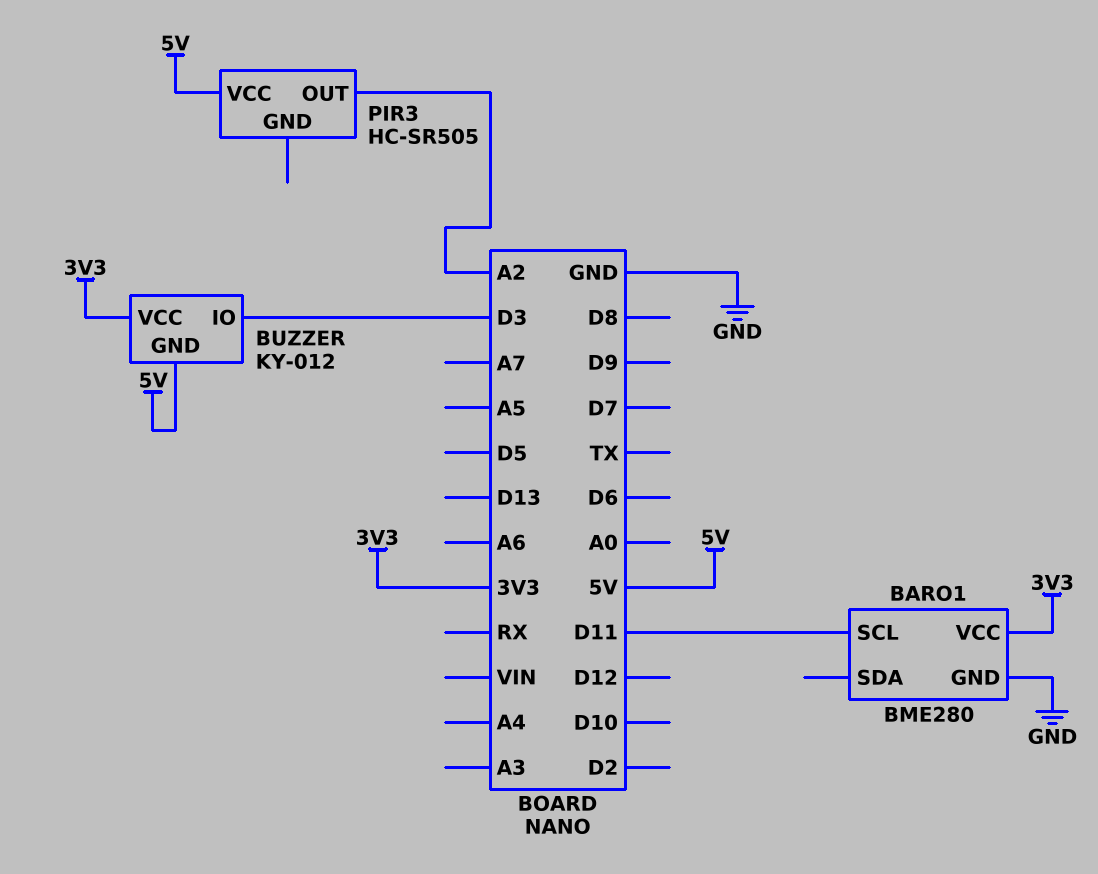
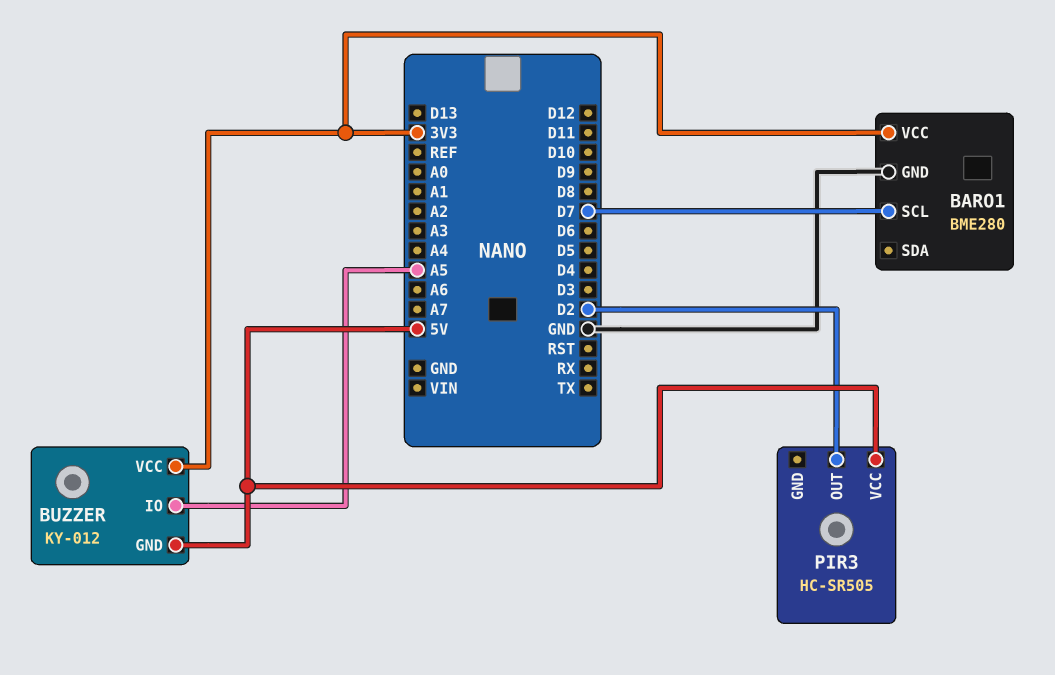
BARO1 pin SCL: D11 -> D7
BUZZER pin IO: D3 -> A5
PIR3 pin OUT: A2 -> D2

